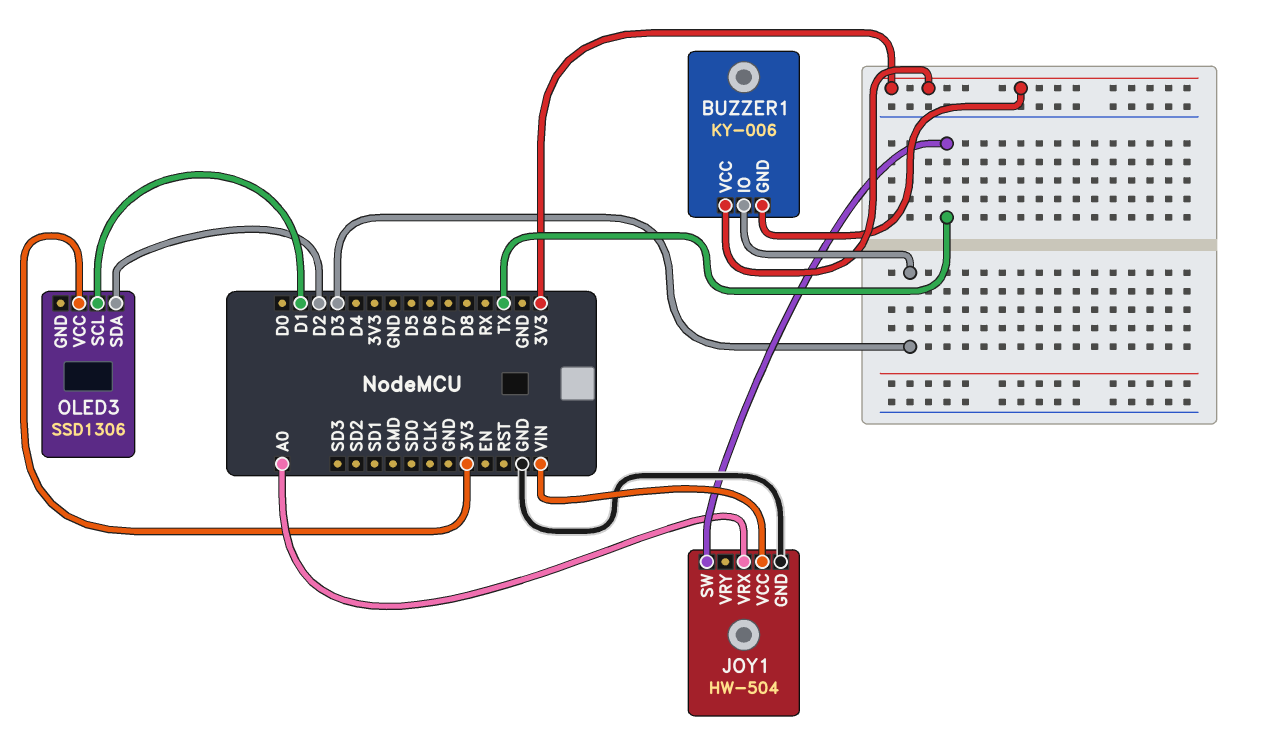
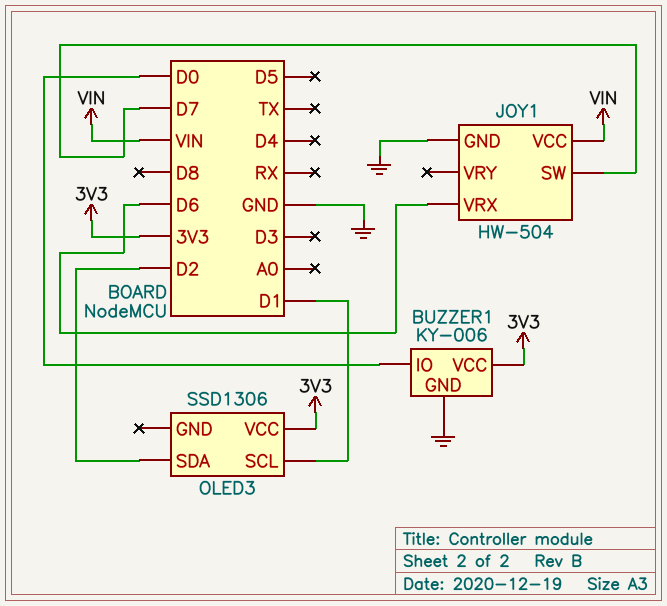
BUZZER1 pin GND: 3V3 -> GND
BUZZER1 pin IO: D3 -> D0
JOY1 pin SW: TX -> D7
JOY1 pin VRX: A0 -> D6

